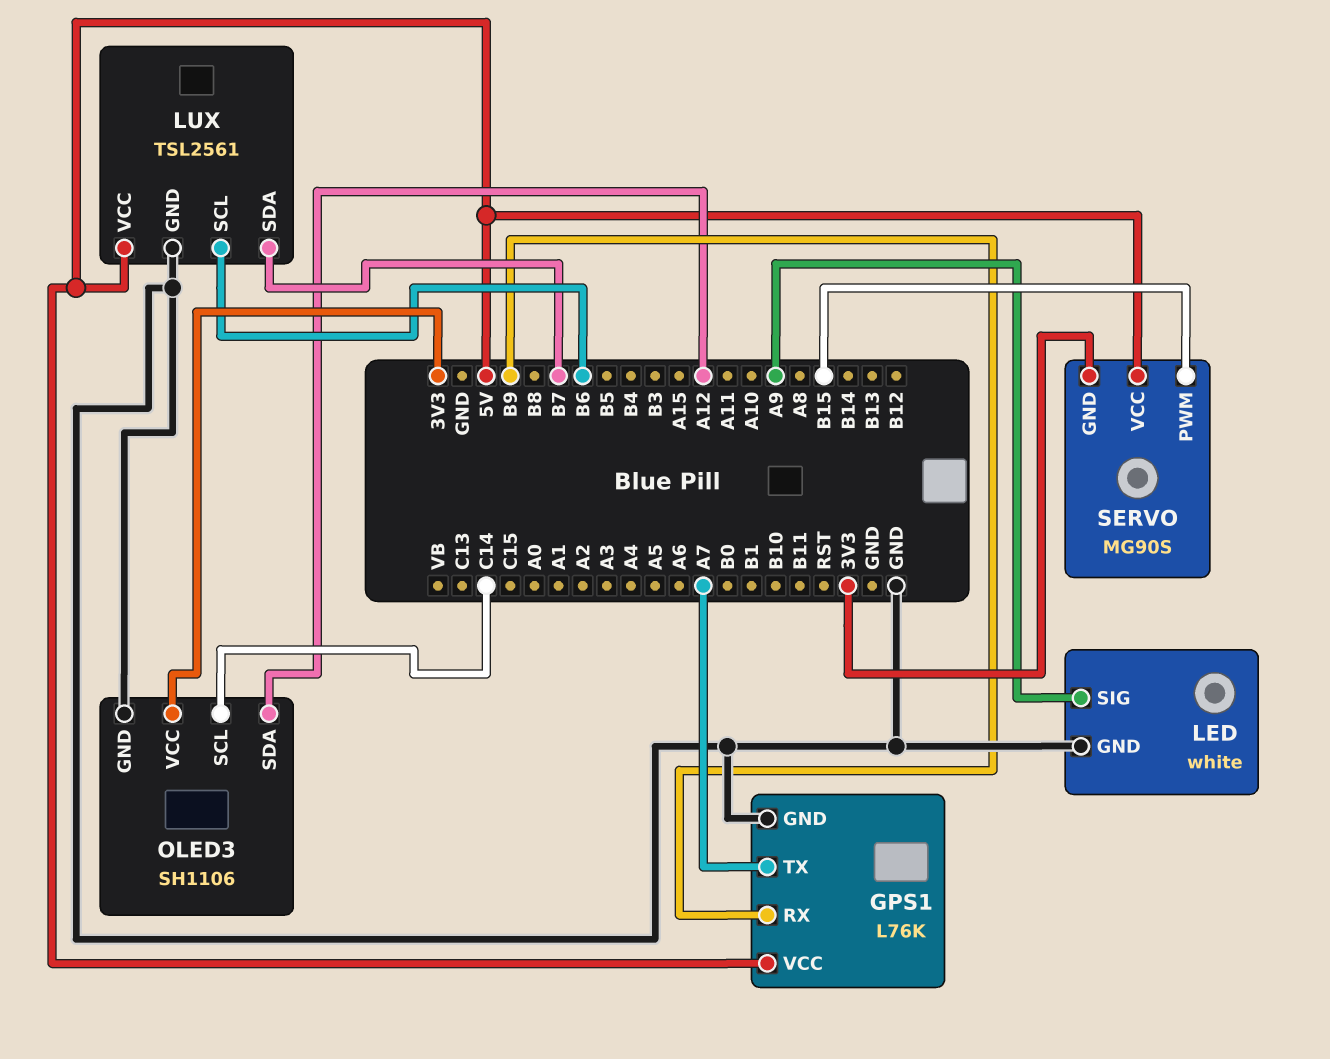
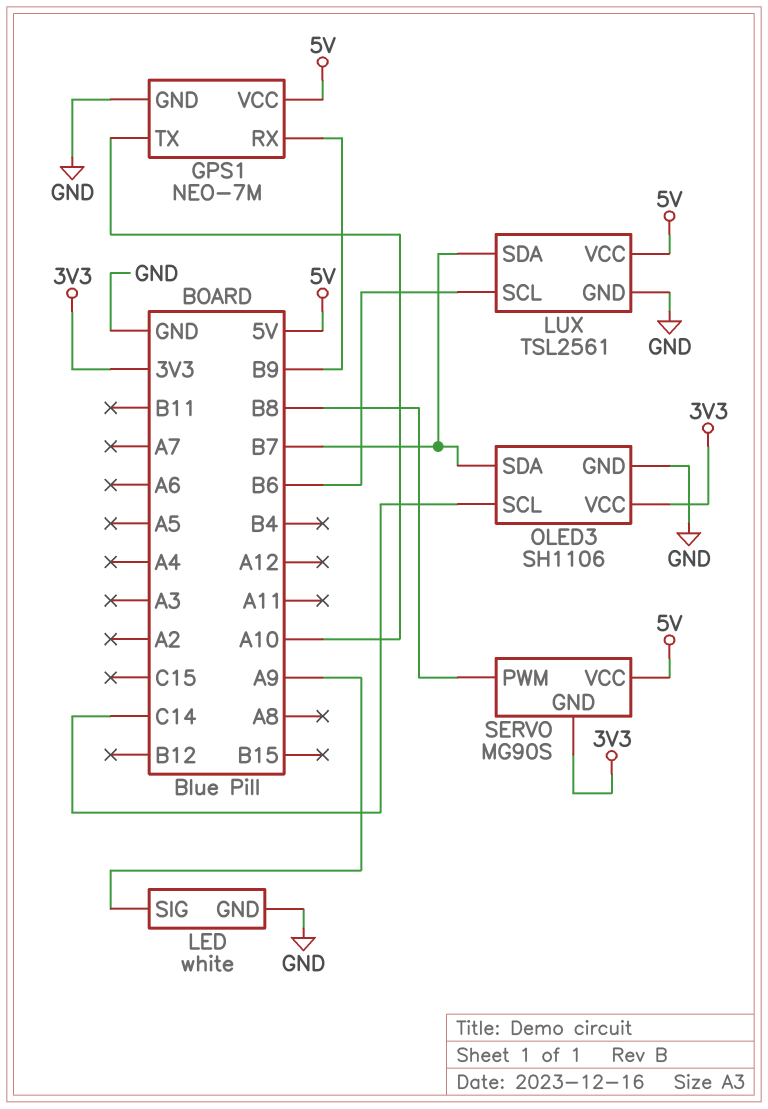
GPS1: L76K -> NEO-7M
GPS1 pin TX: A7 -> A10
OLED3 pin SDA: A12 -> B7
SERVO pin PWM: B15 -> B8

